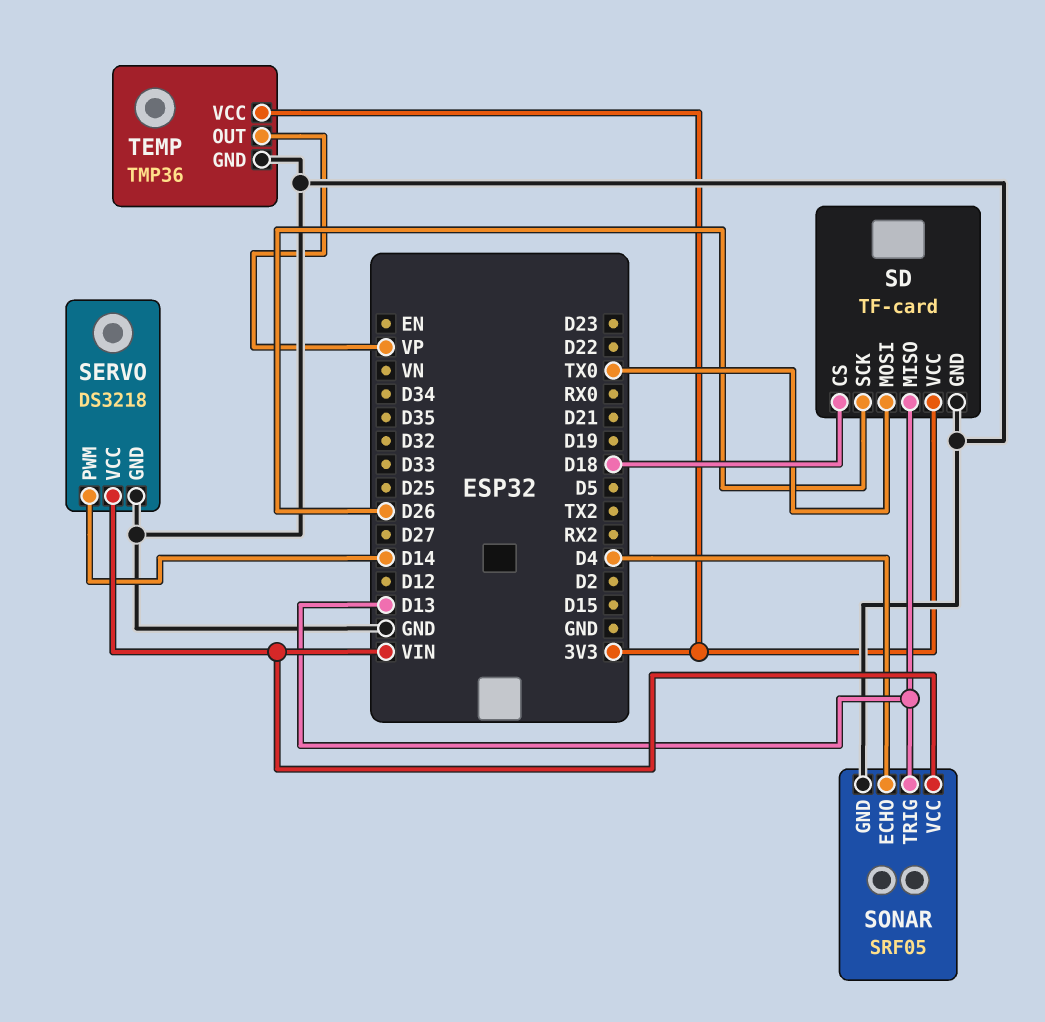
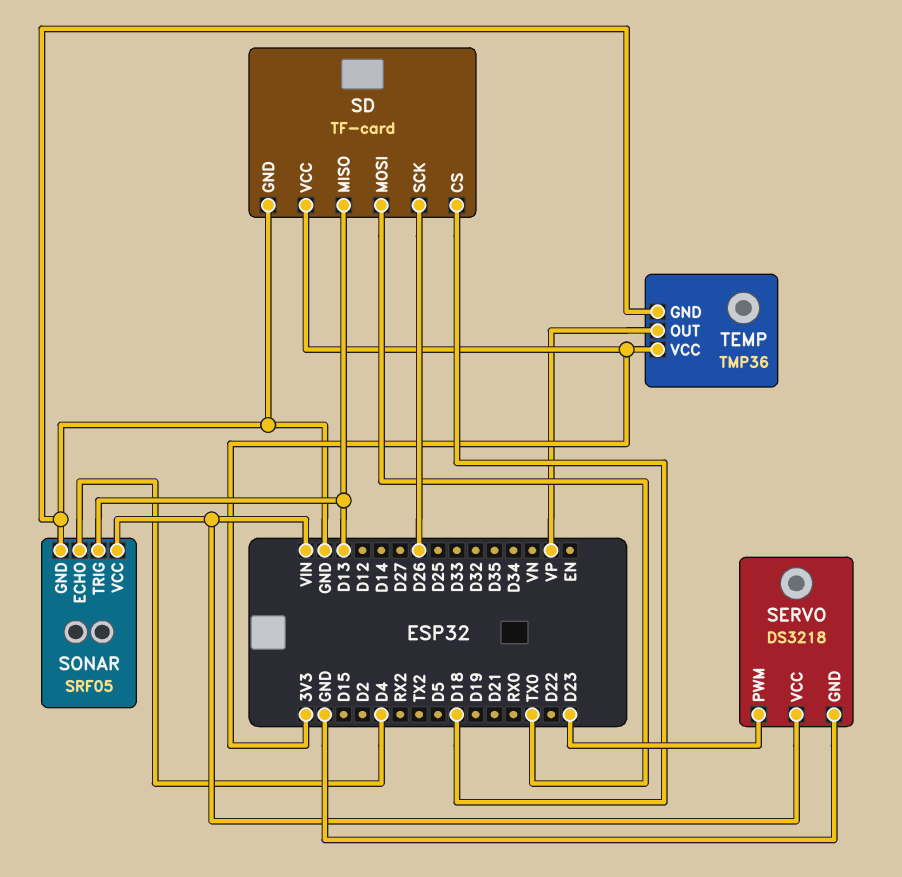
SERVO pin PWM: D14 -> D23

